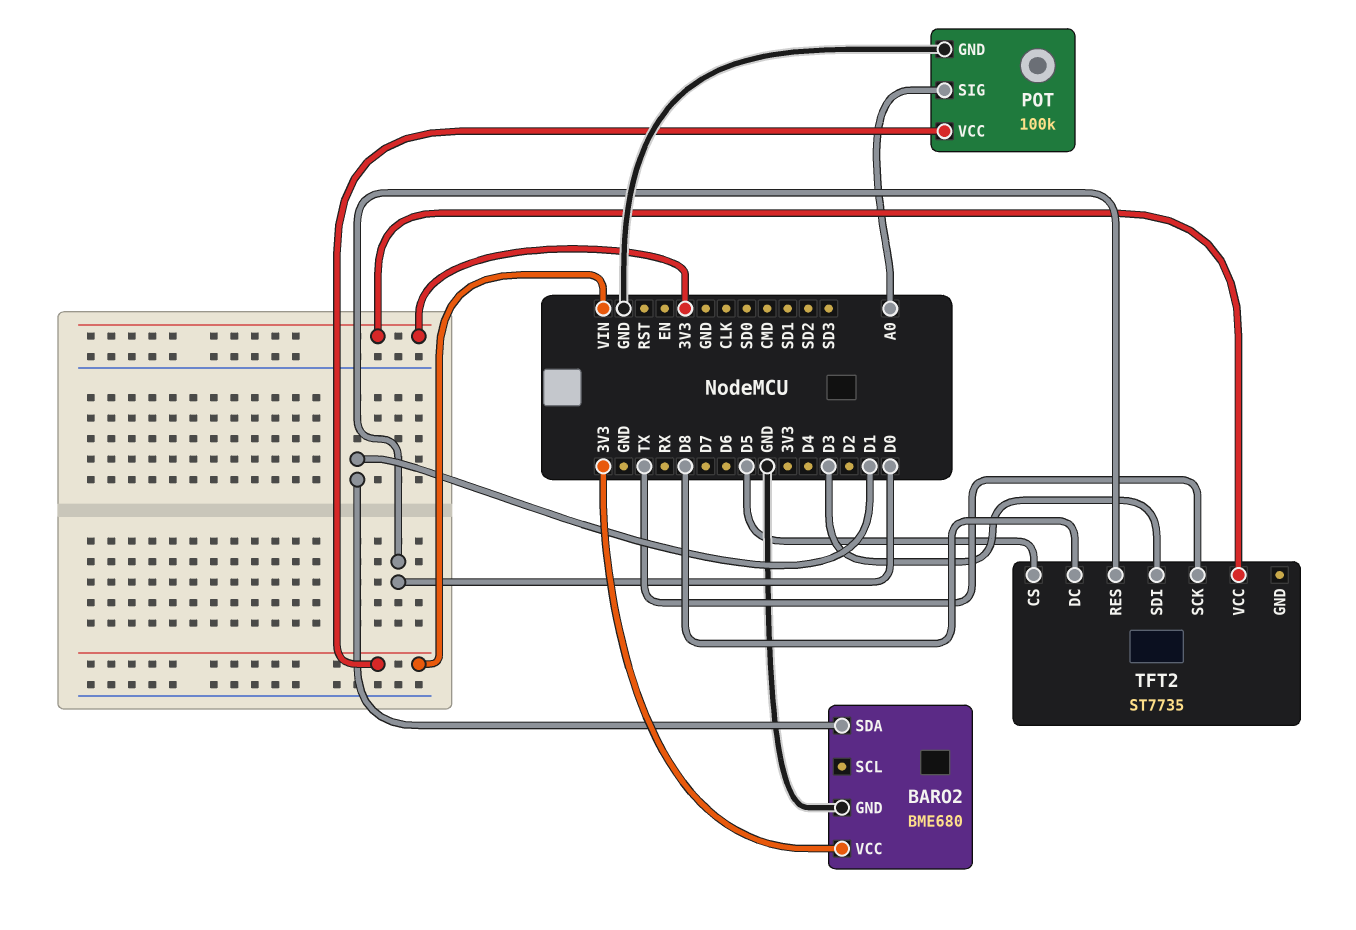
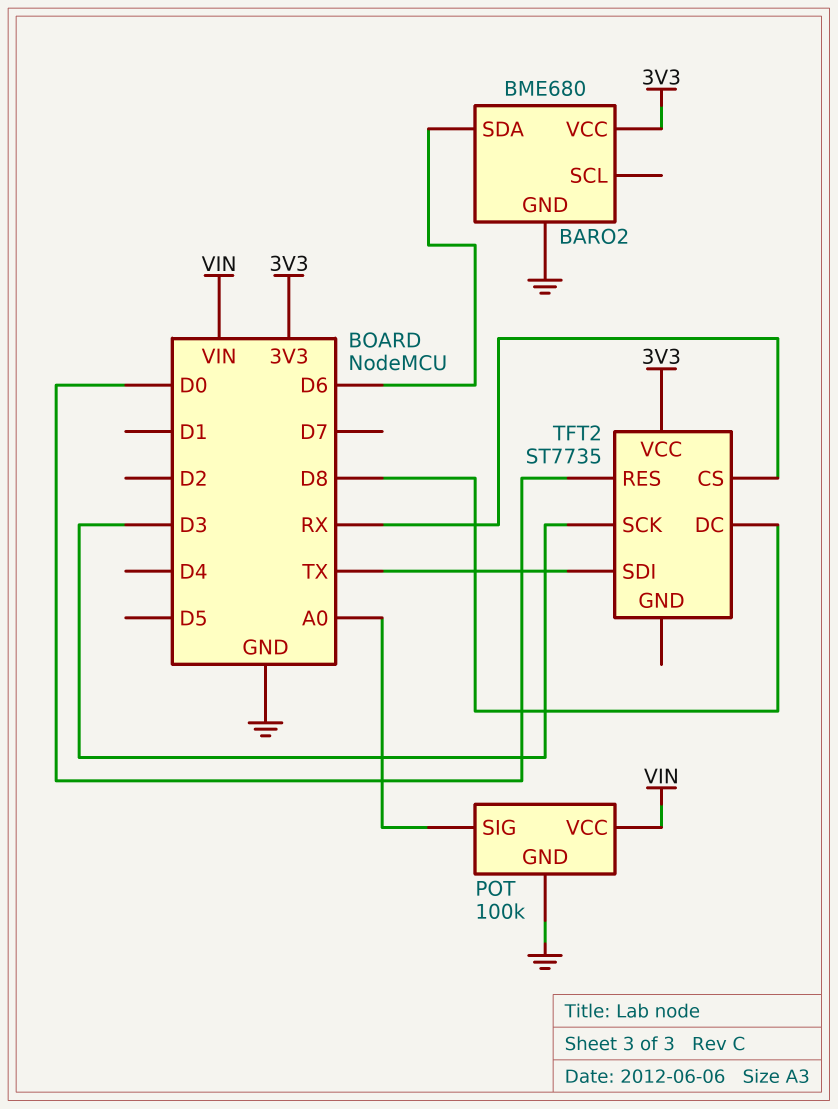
BARO2 pin SDA: D1 -> D6
TFT2 pin CS: D5 -> RX
TFT2 pin SCK: TX -> D3
TFT2 pin SDI: D3 -> TX

